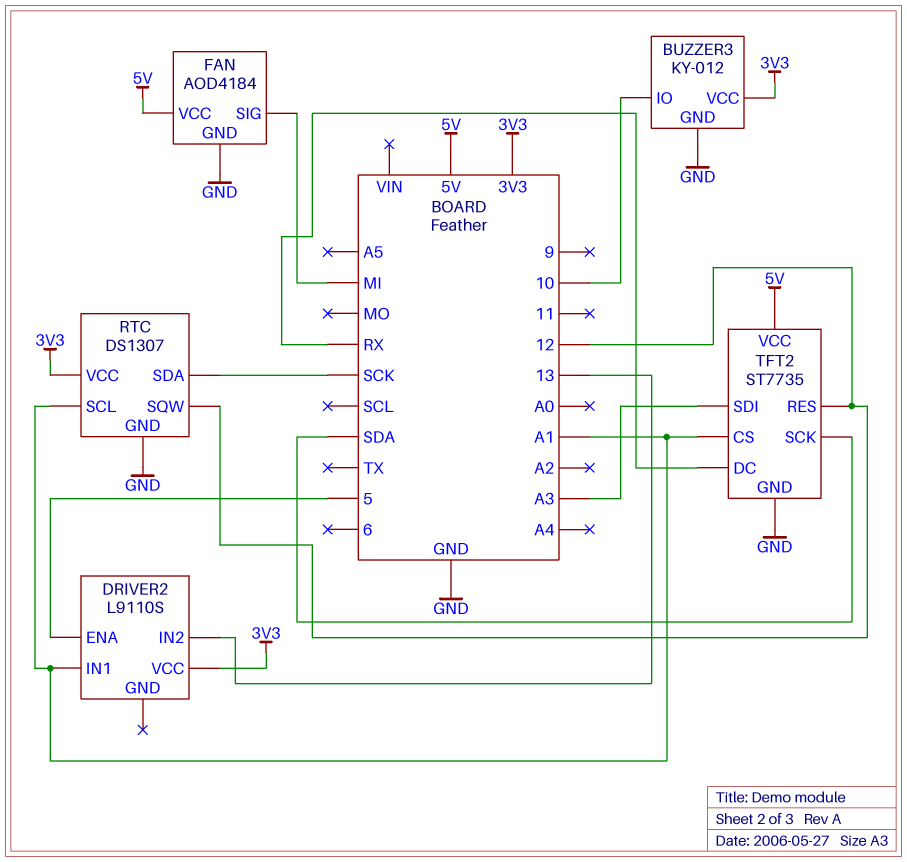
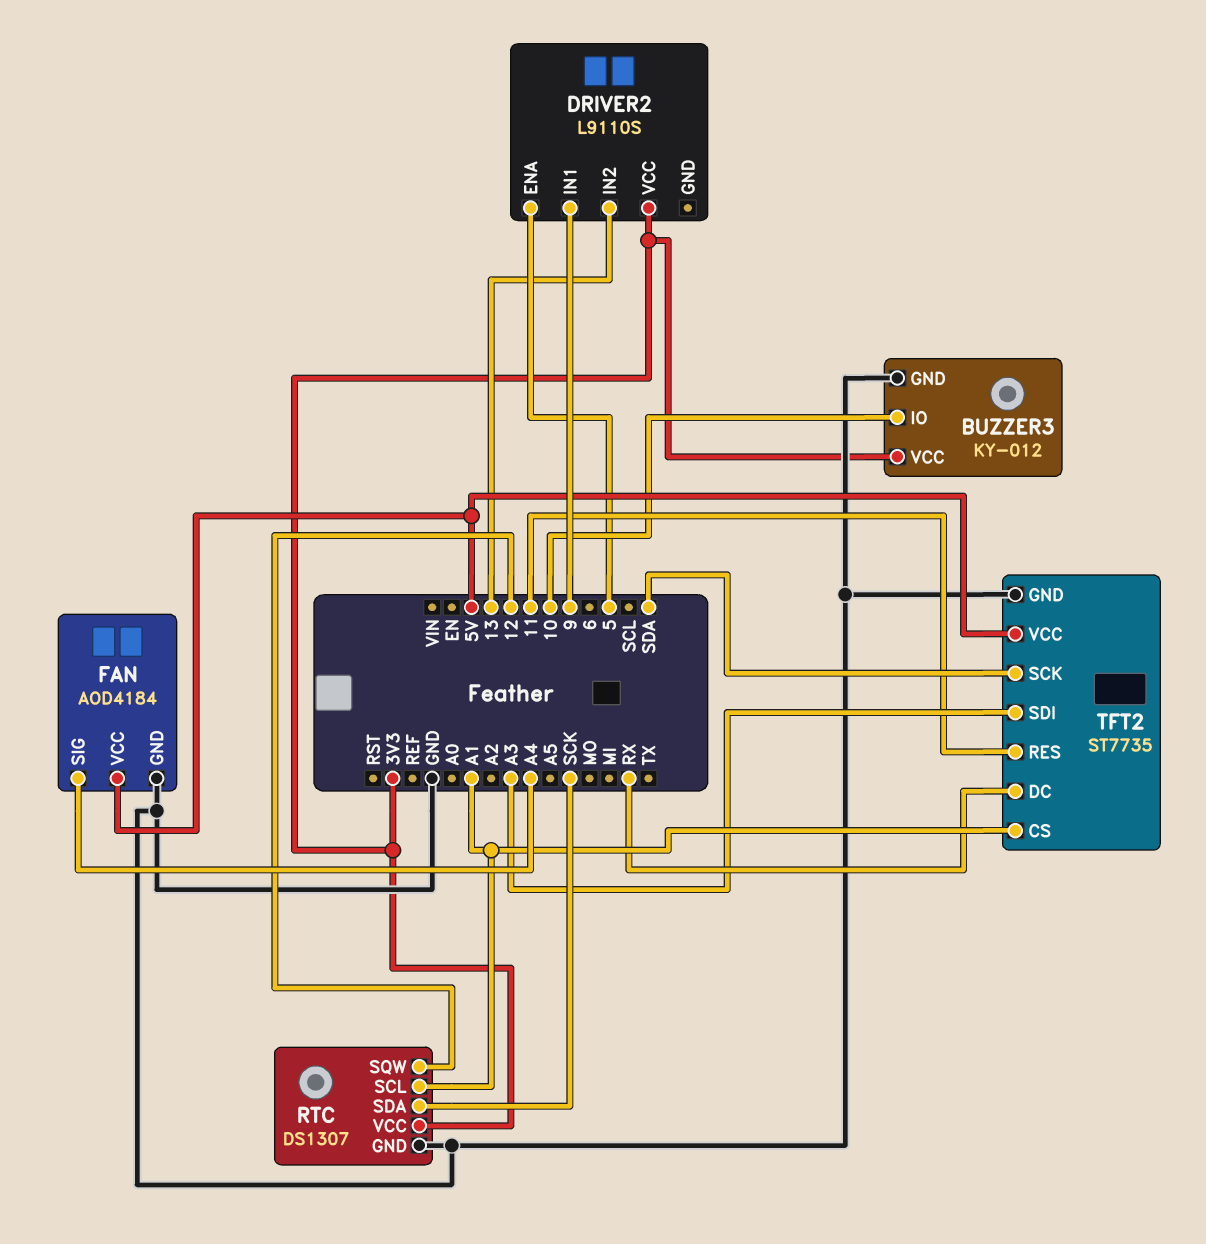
DRIVER2 pin IN1: A1 -> 9
FAN pin SIG: MI -> A4
TFT2 pin RES: 12 -> 11

